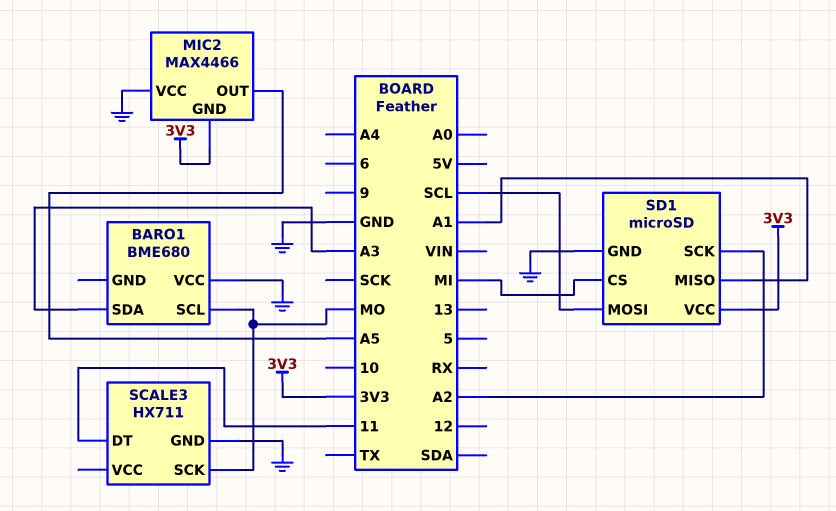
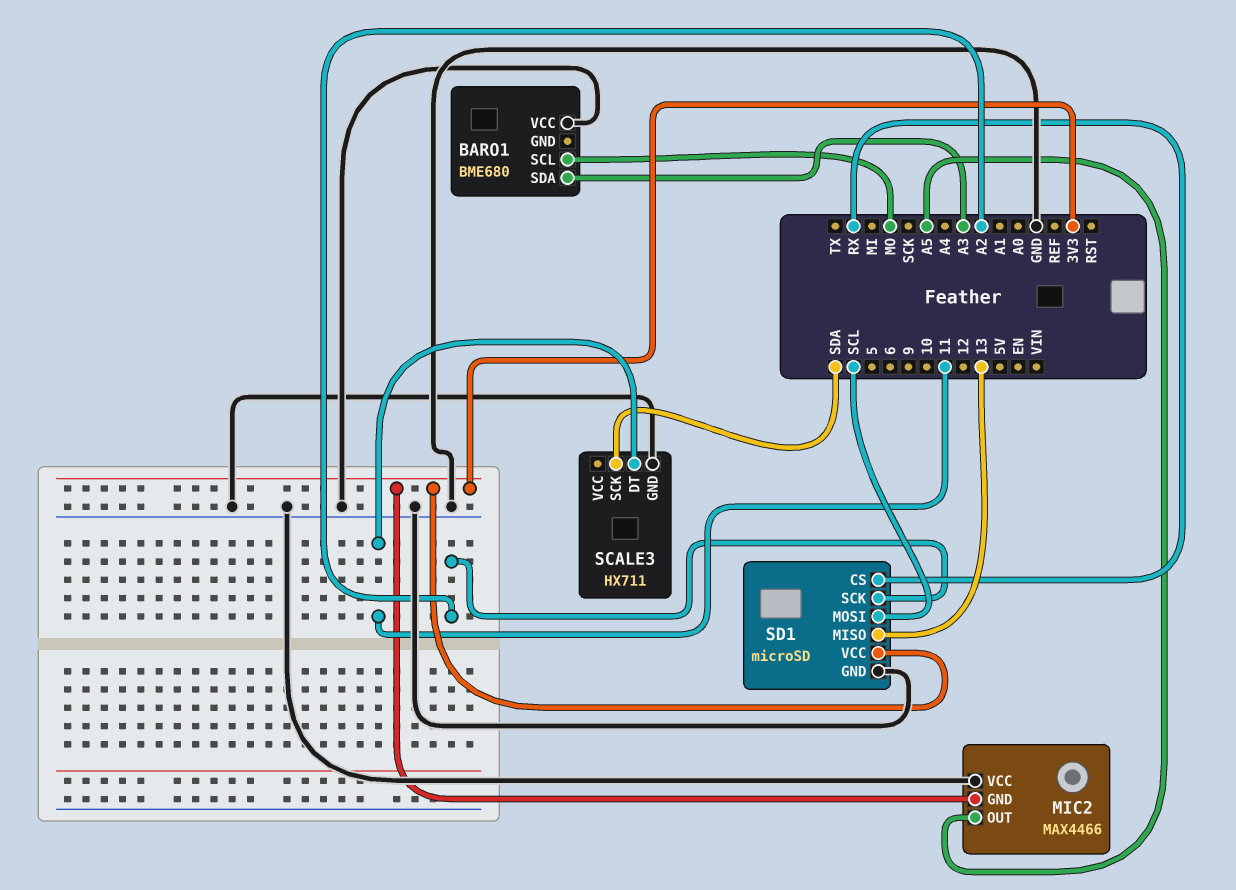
SCALE3 pin SCK: MO -> SDA
SD1 pin CS: MI -> RX
SD1 pin MISO: A1 -> 13

